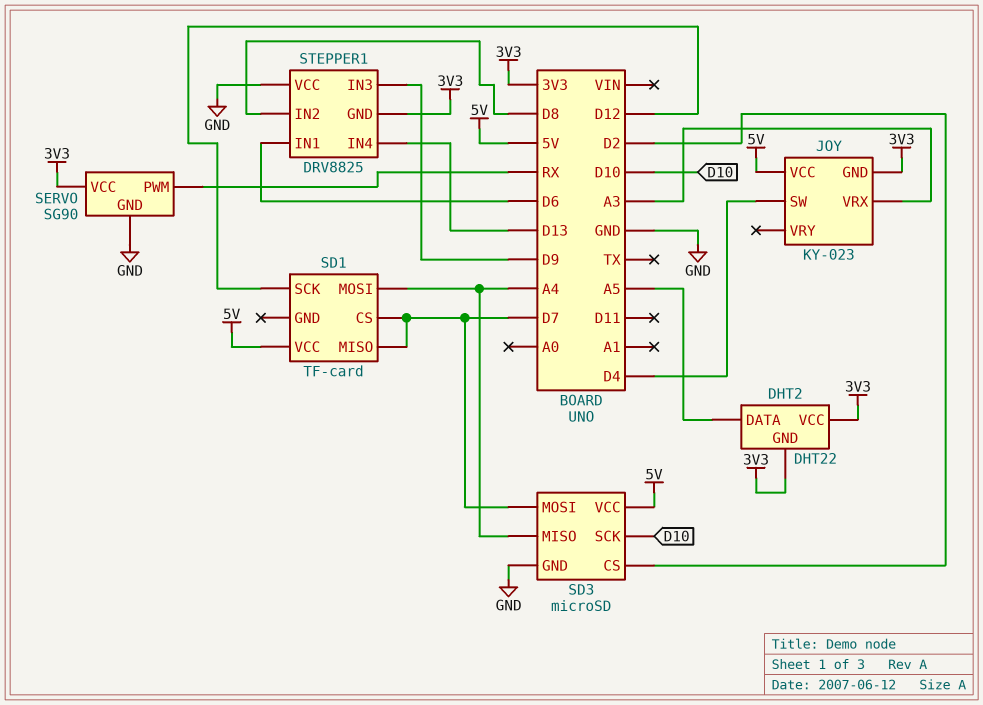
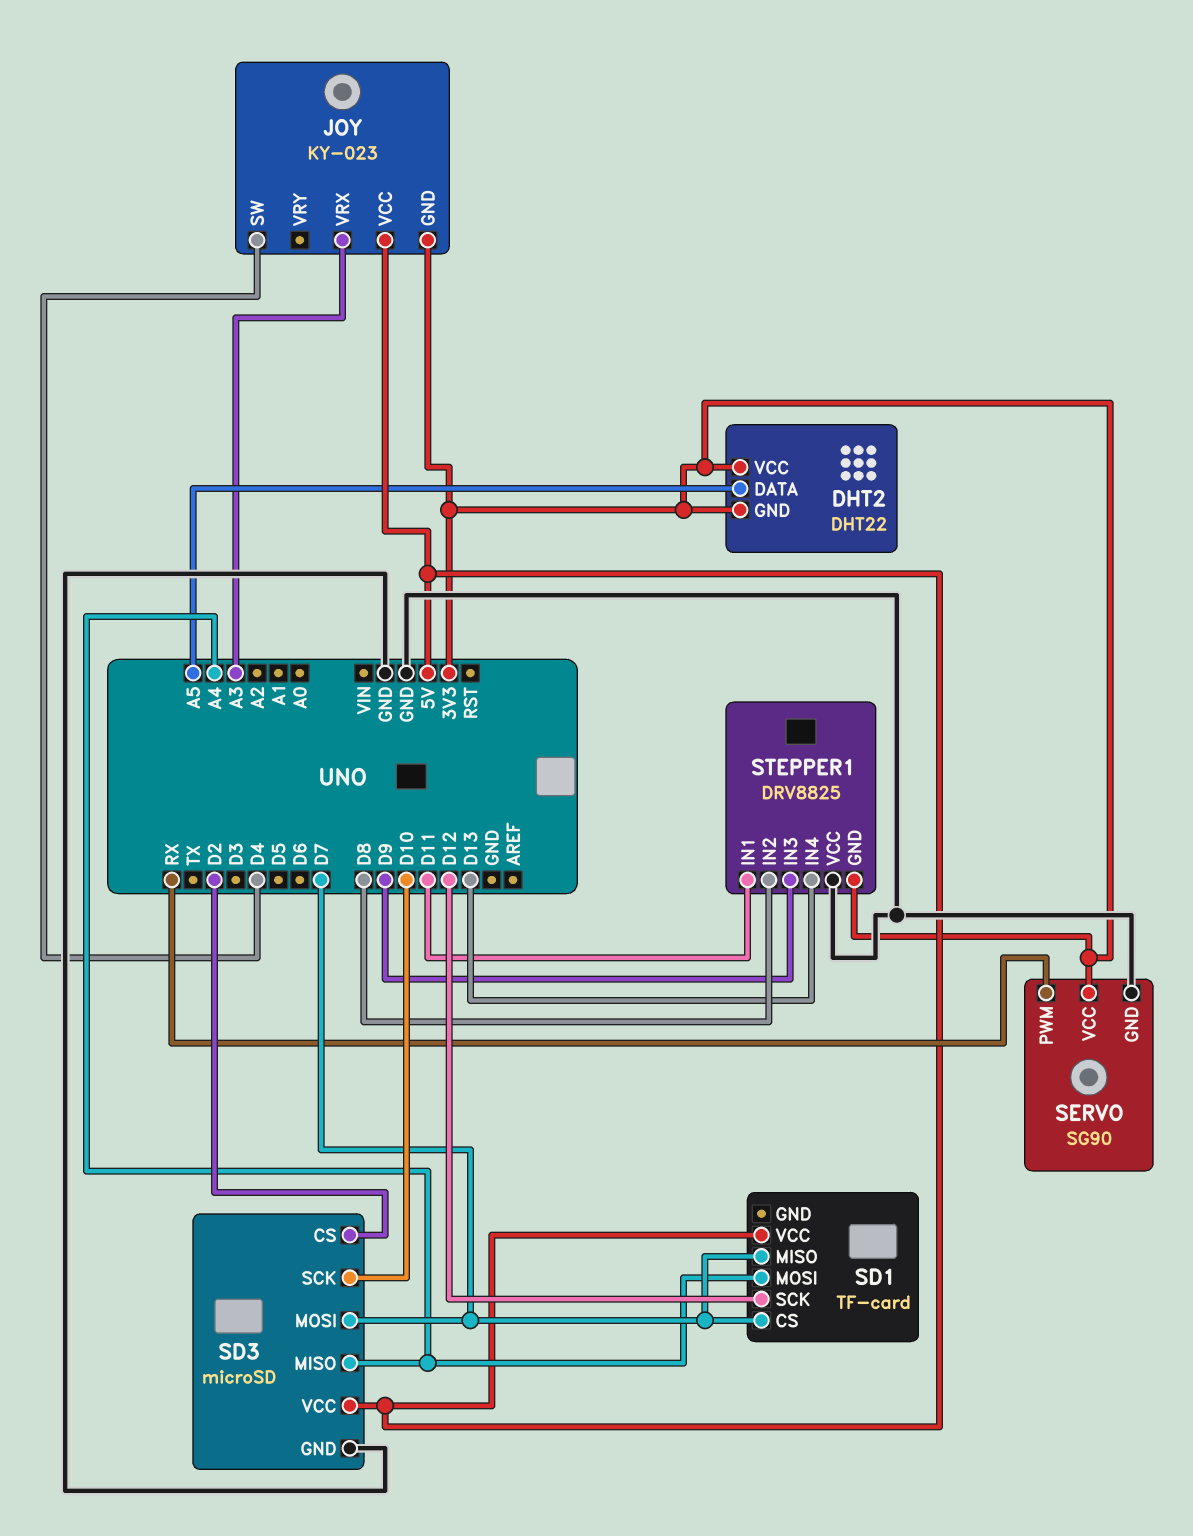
STEPPER1 pin IN1: D6 -> D11

